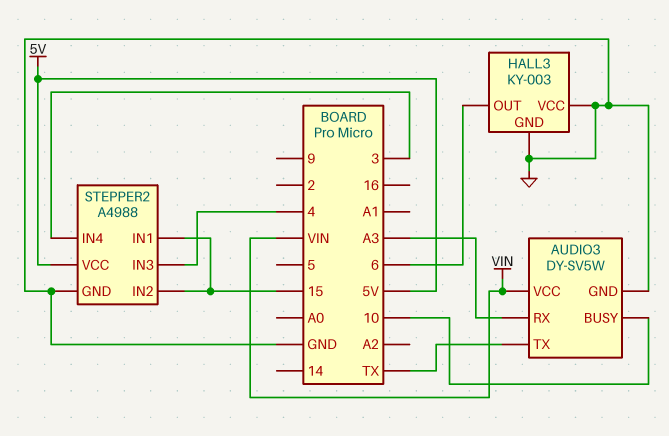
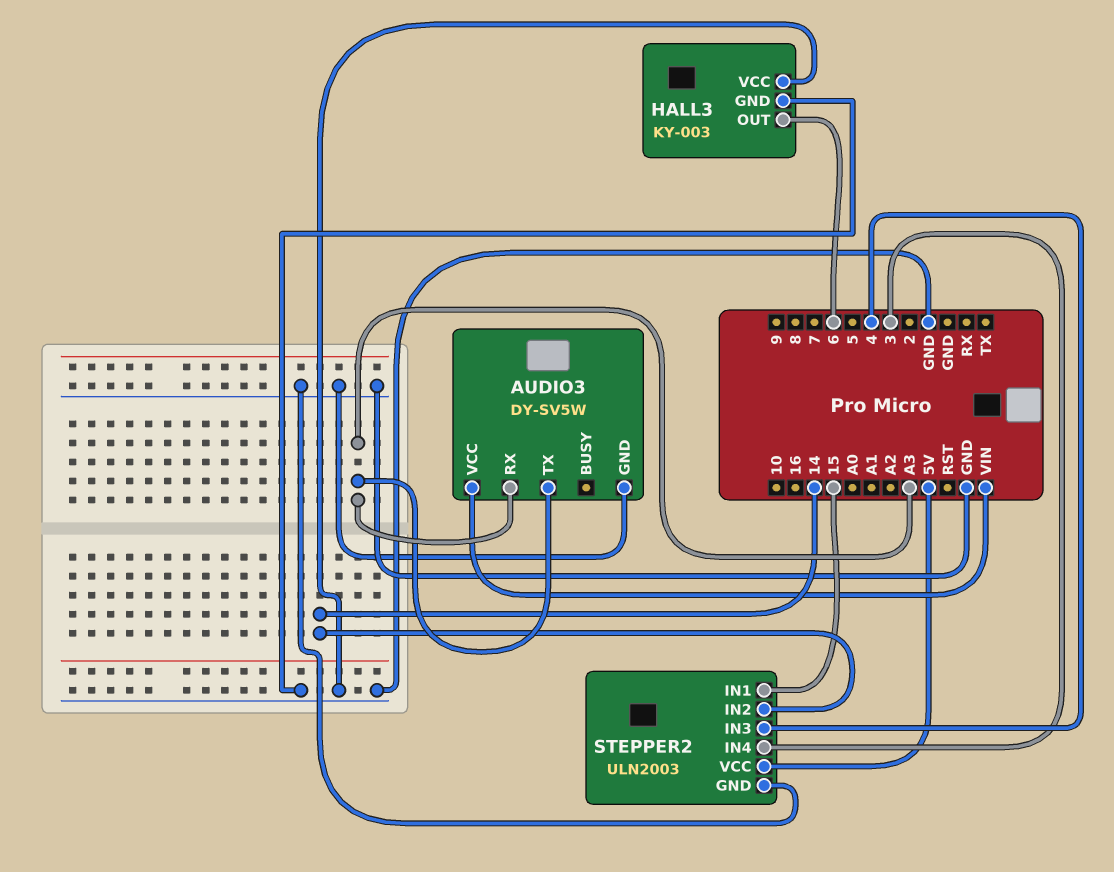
AUDIO3 pin BUSY: 10 -> none
AUDIO3 pin TX: TX -> A3
STEPPER2: A4988 -> ULN2003
STEPPER2 pin IN2: 15 -> 14

